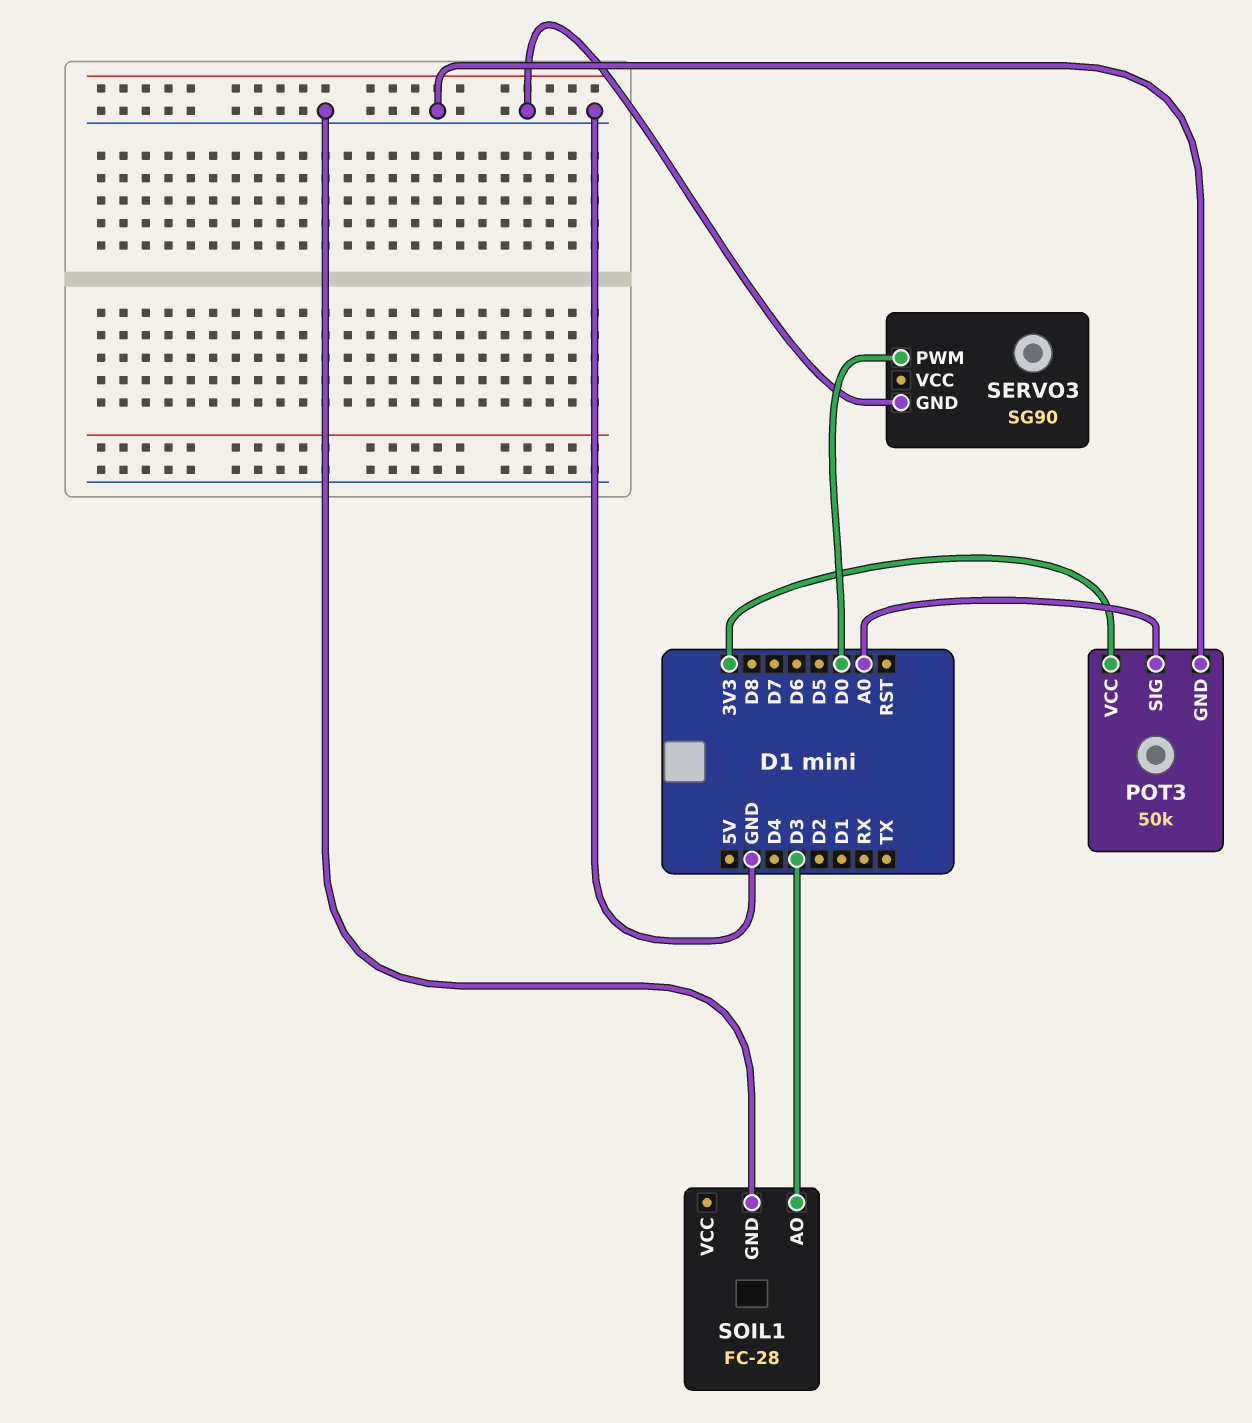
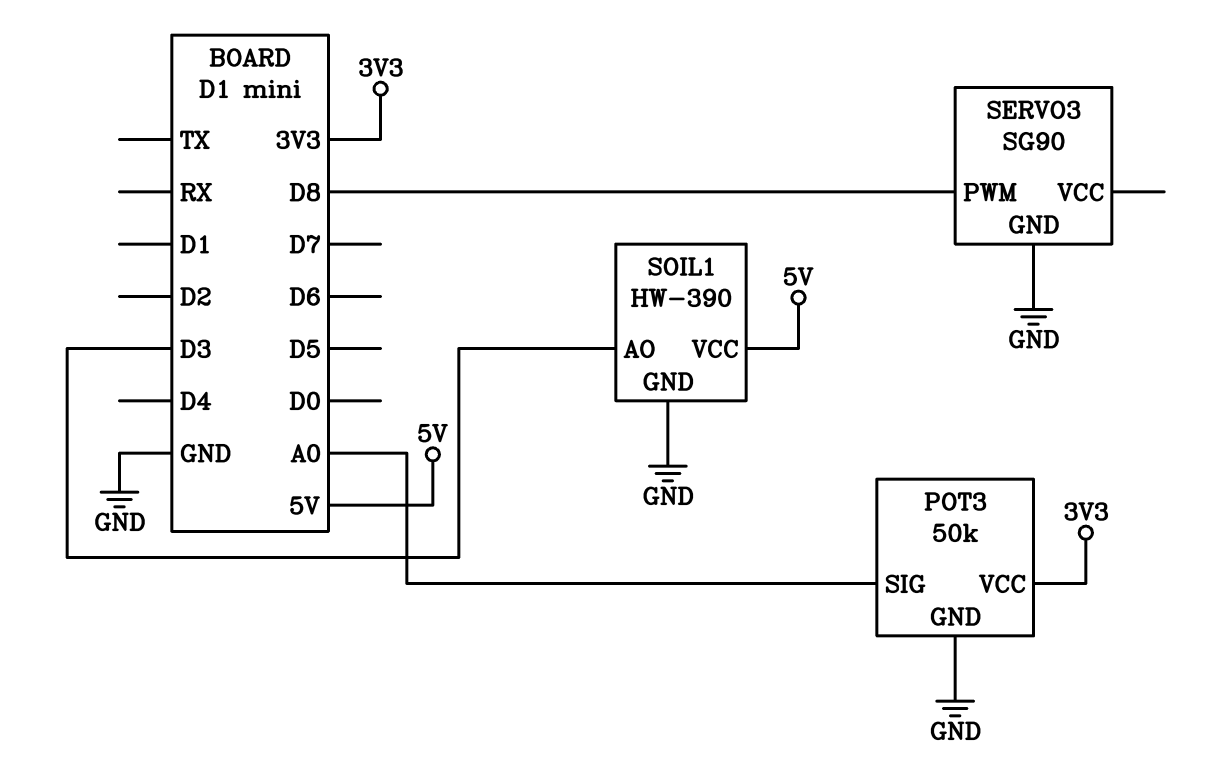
SERVO3 pin PWM: D0 -> D8
SOIL1: FC-28 -> HW-390
SOIL1 pin VCC: none -> 5V

